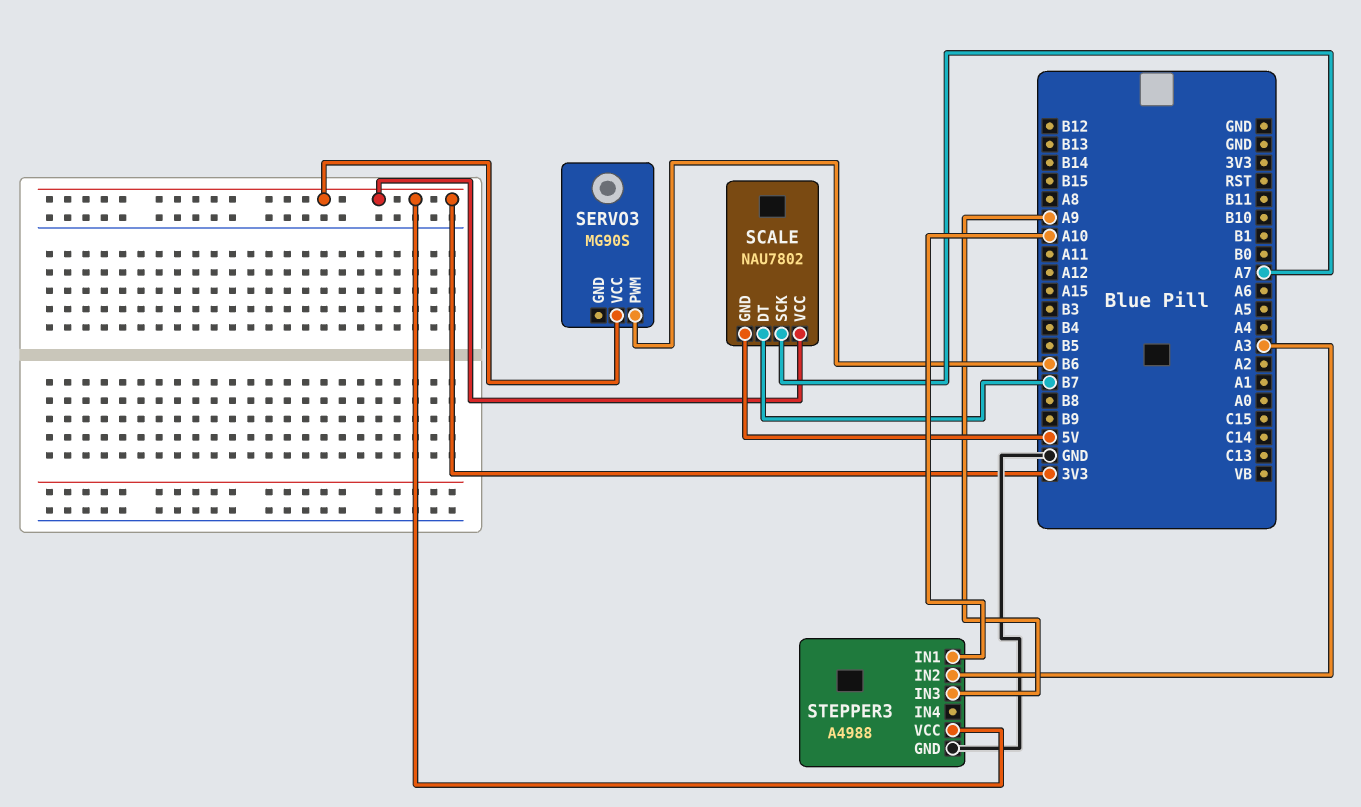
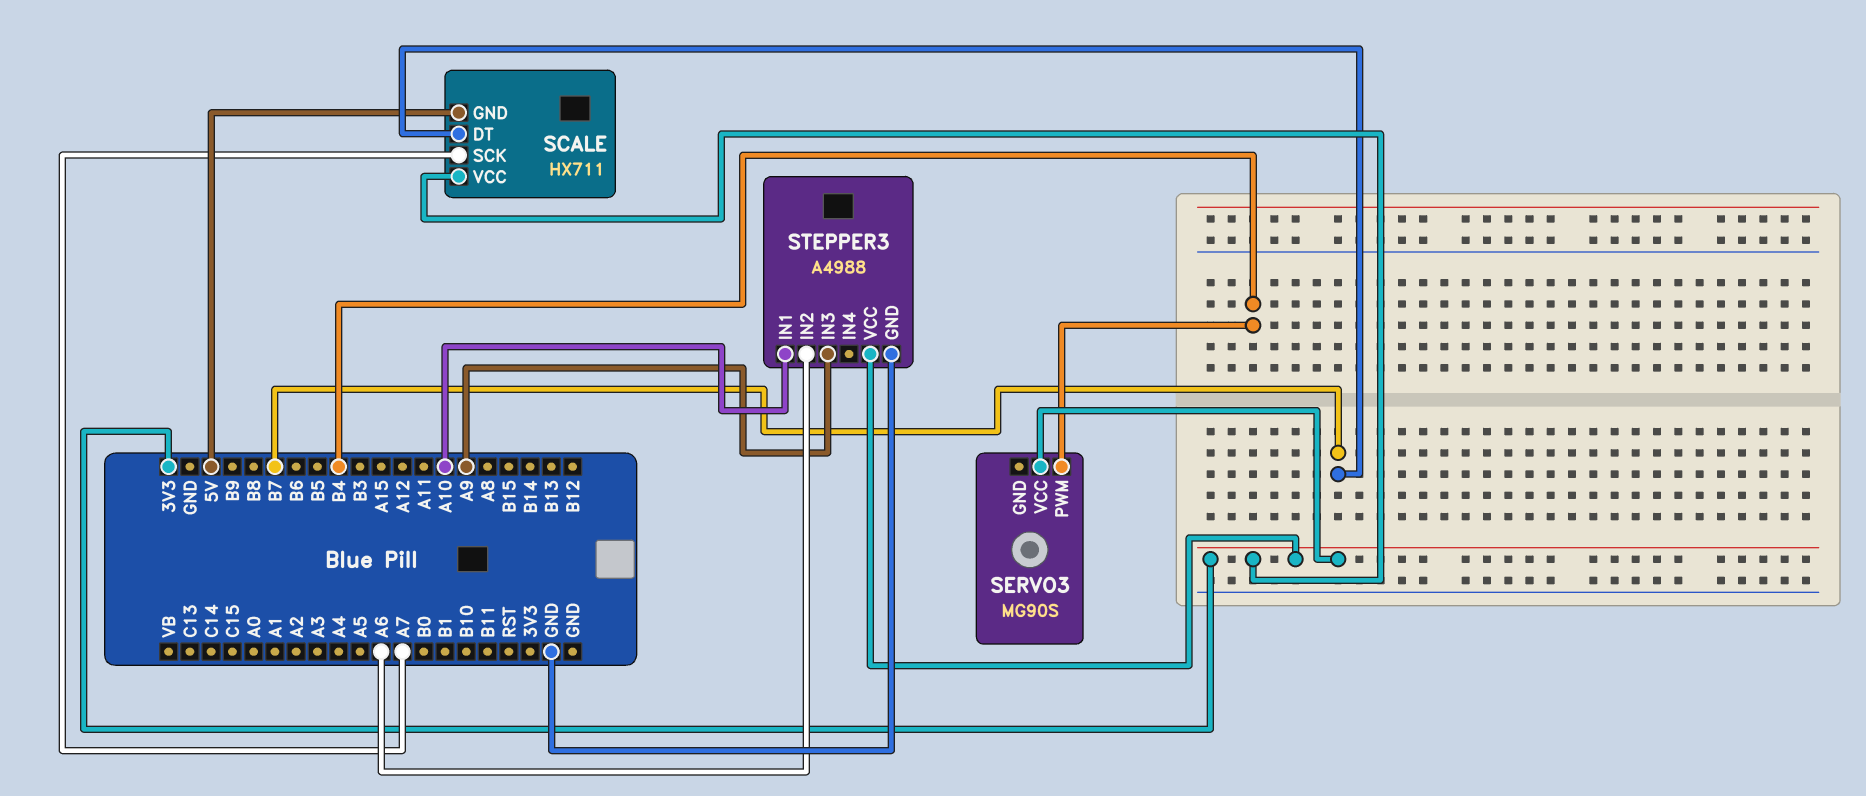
SCALE: NAU7802 -> HX711
SERVO3 pin PWM: B6 -> B4
STEPPER3 pin IN2: A3 -> A6

